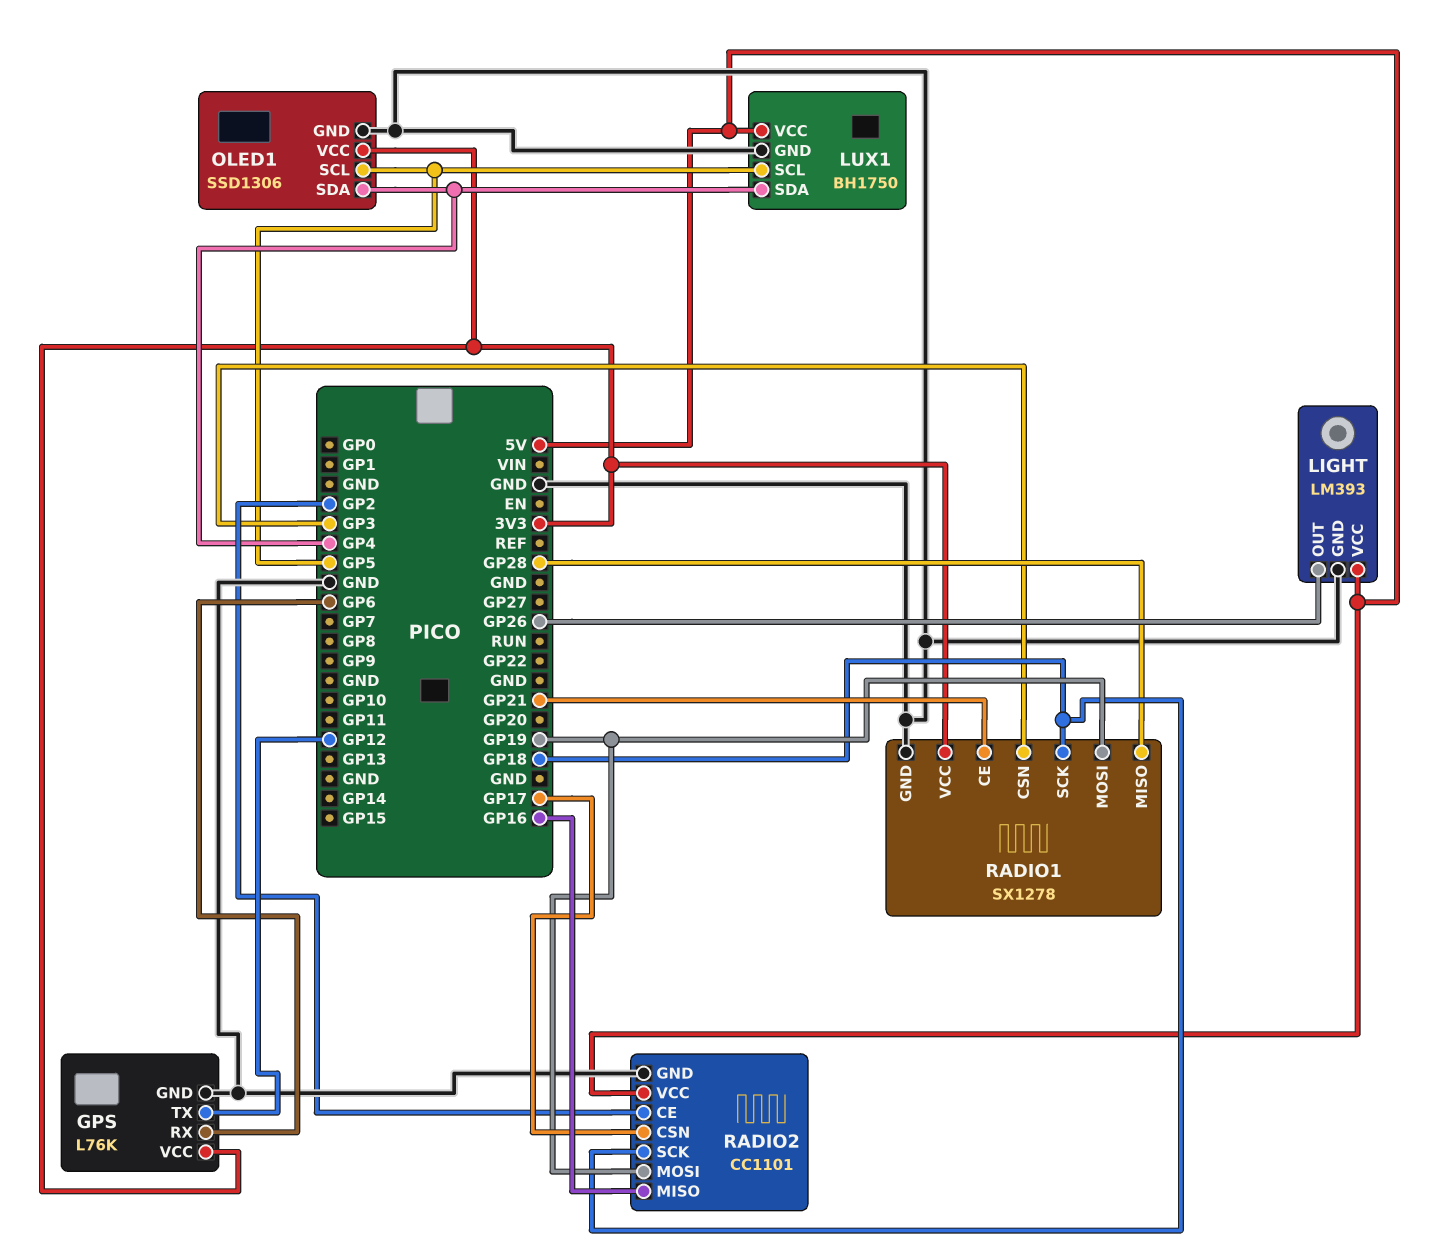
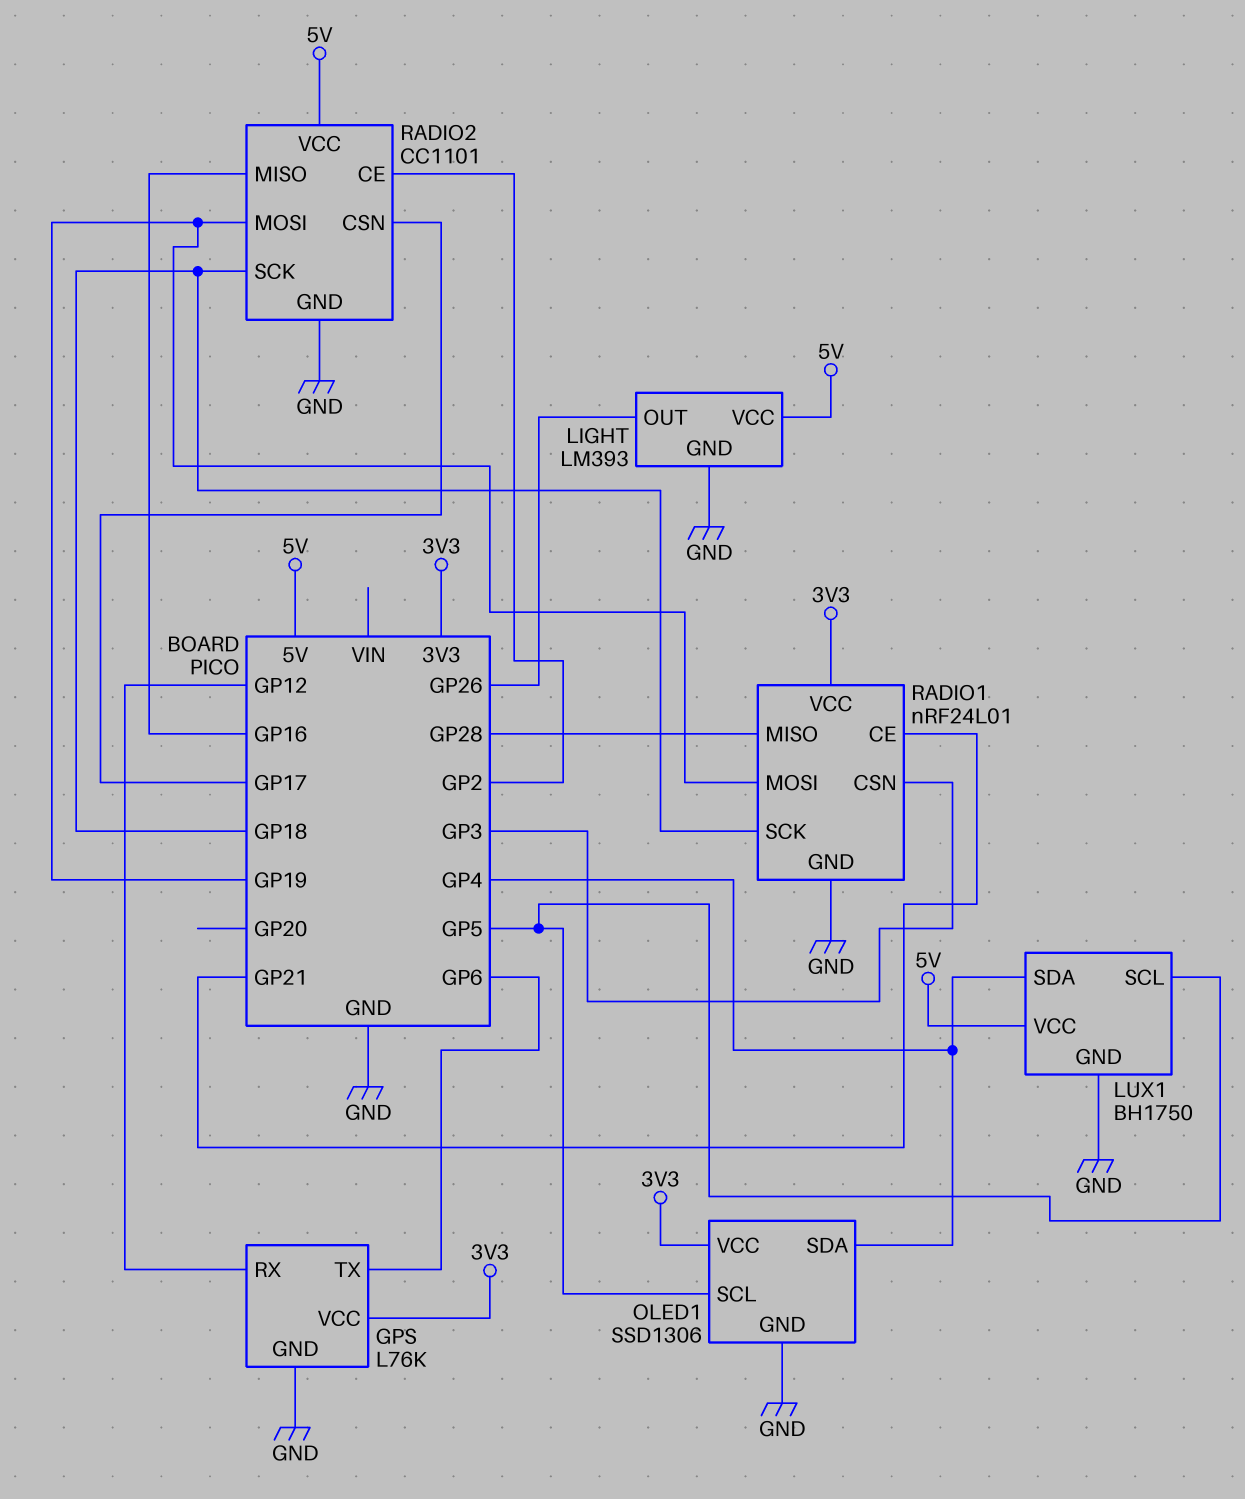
GPS pin RX: GP6 -> GP12
GPS pin TX: GP12 -> GP6
RADIO1: SX1278 -> nRF24L01

